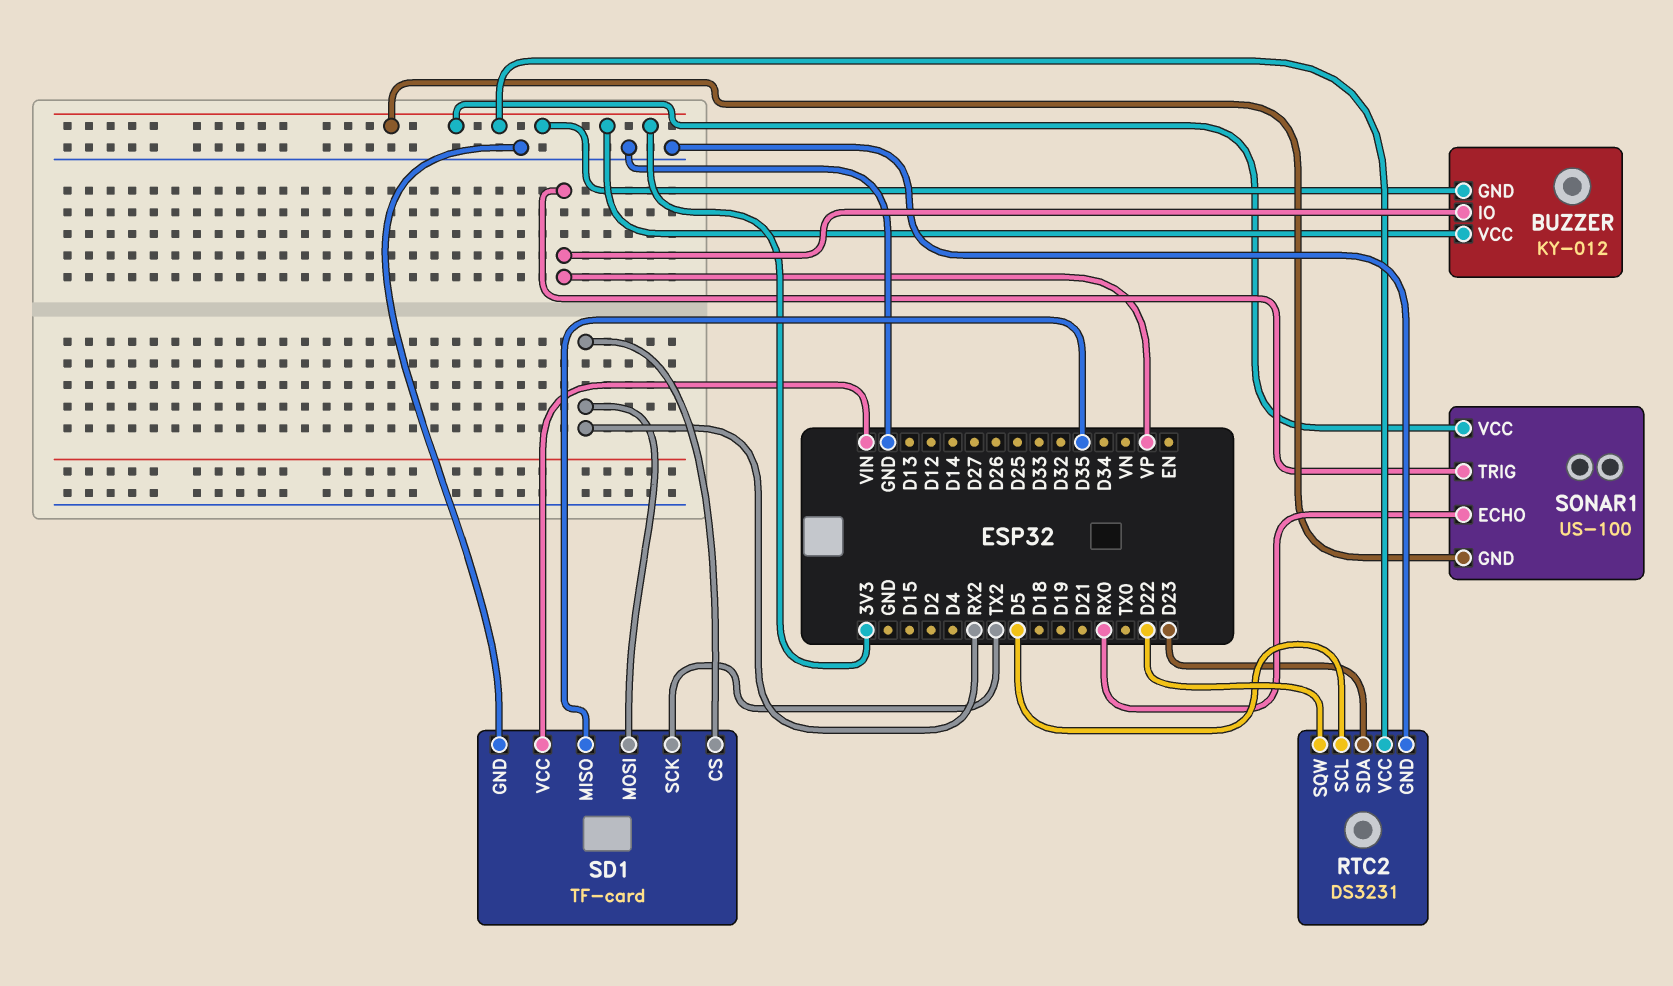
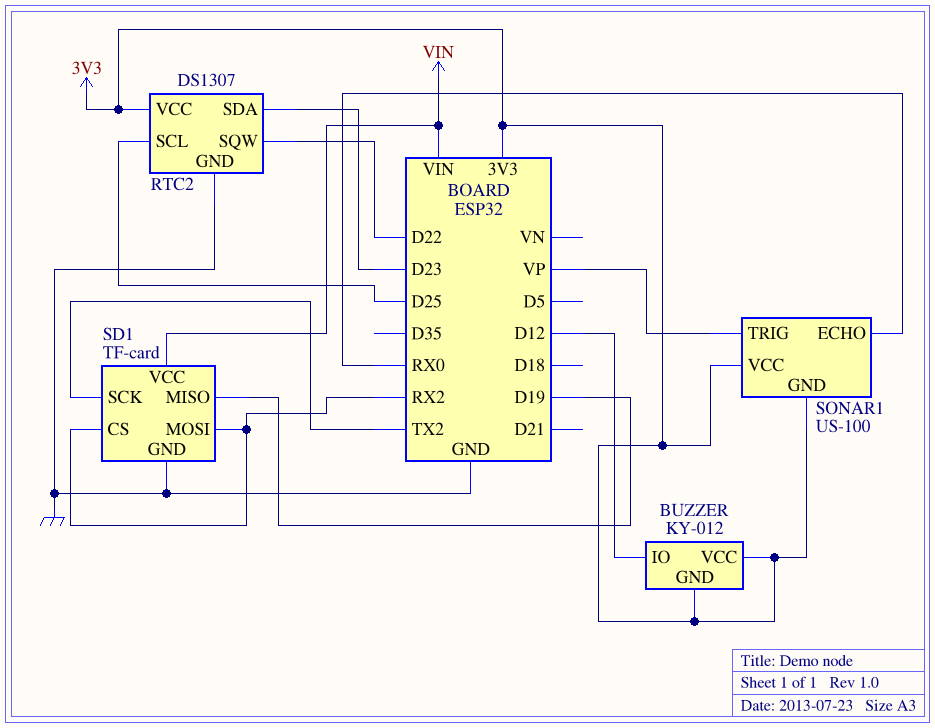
BUZZER pin IO: VP -> D12
RTC2: DS3231 -> DS1307
RTC2 pin SCL: D5 -> D25
SD1 pin MISO: D35 -> D19

